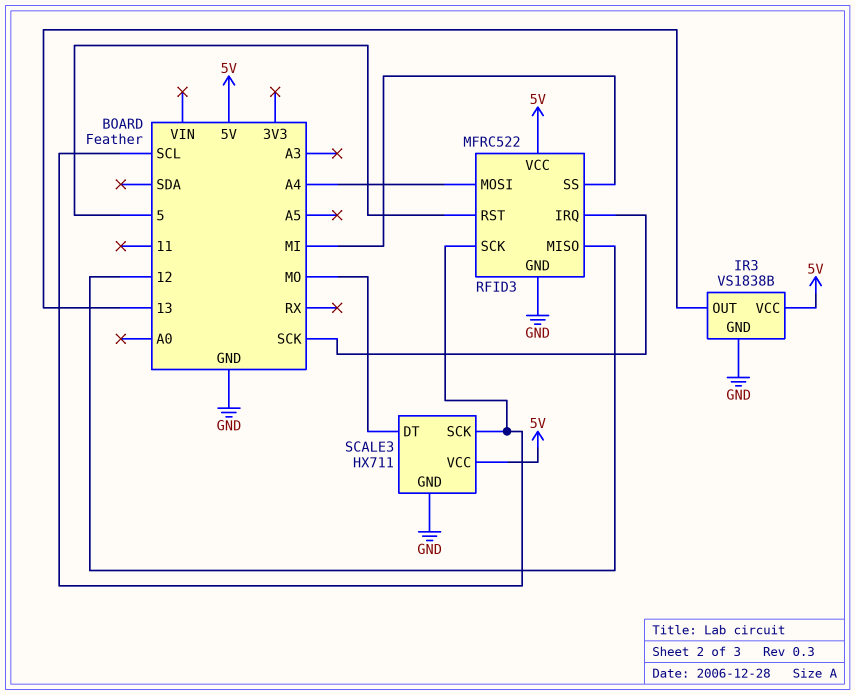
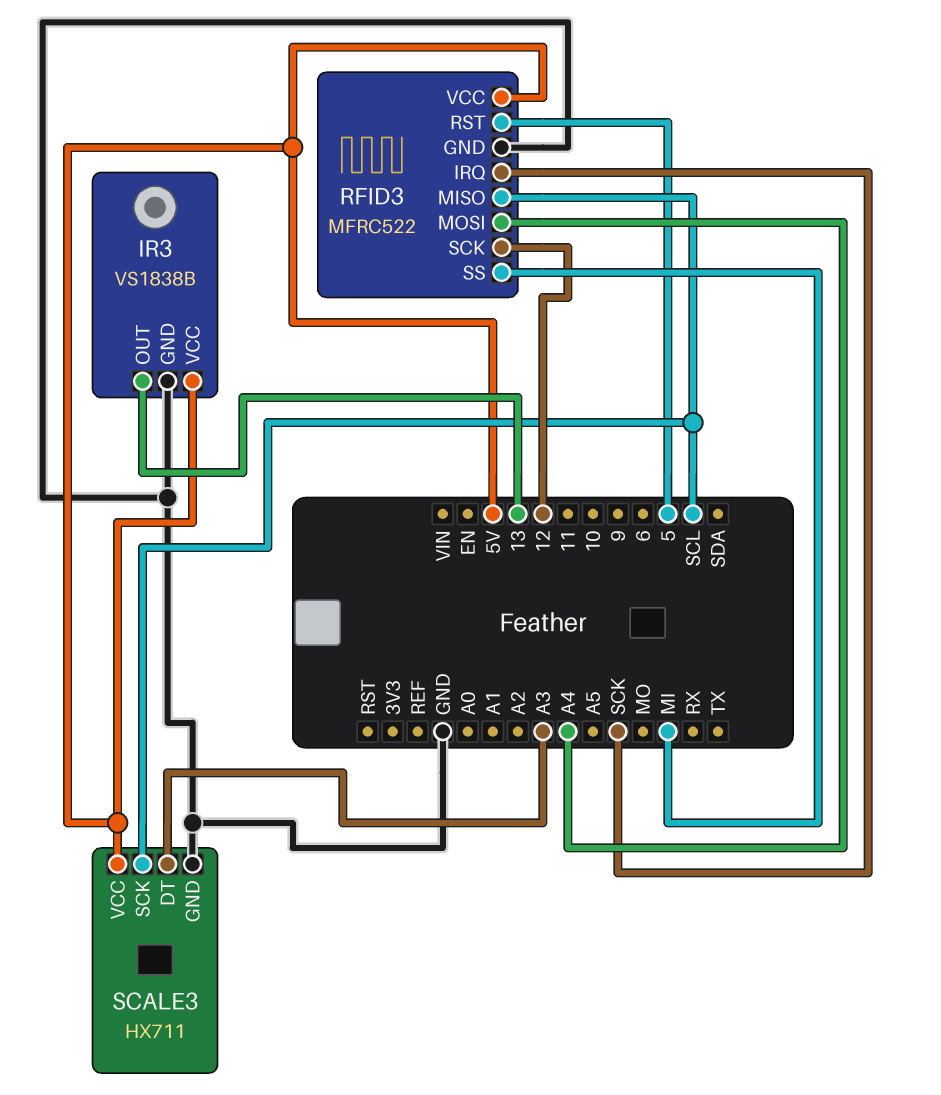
RFID3 pin MISO: 12 -> SCL
RFID3 pin SCK: SCL -> 12
SCALE3 pin DT: MO -> A3

